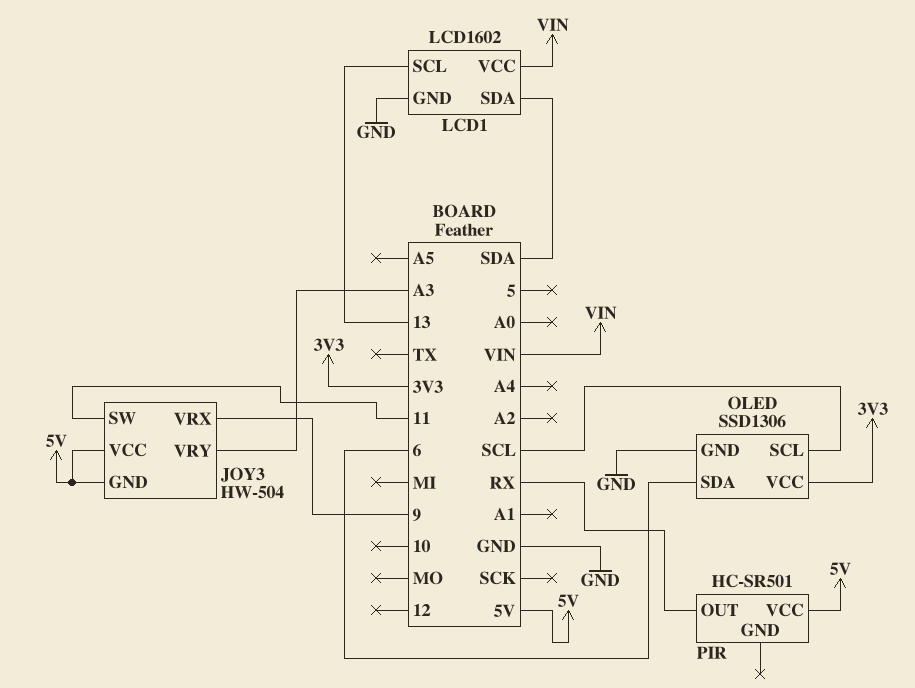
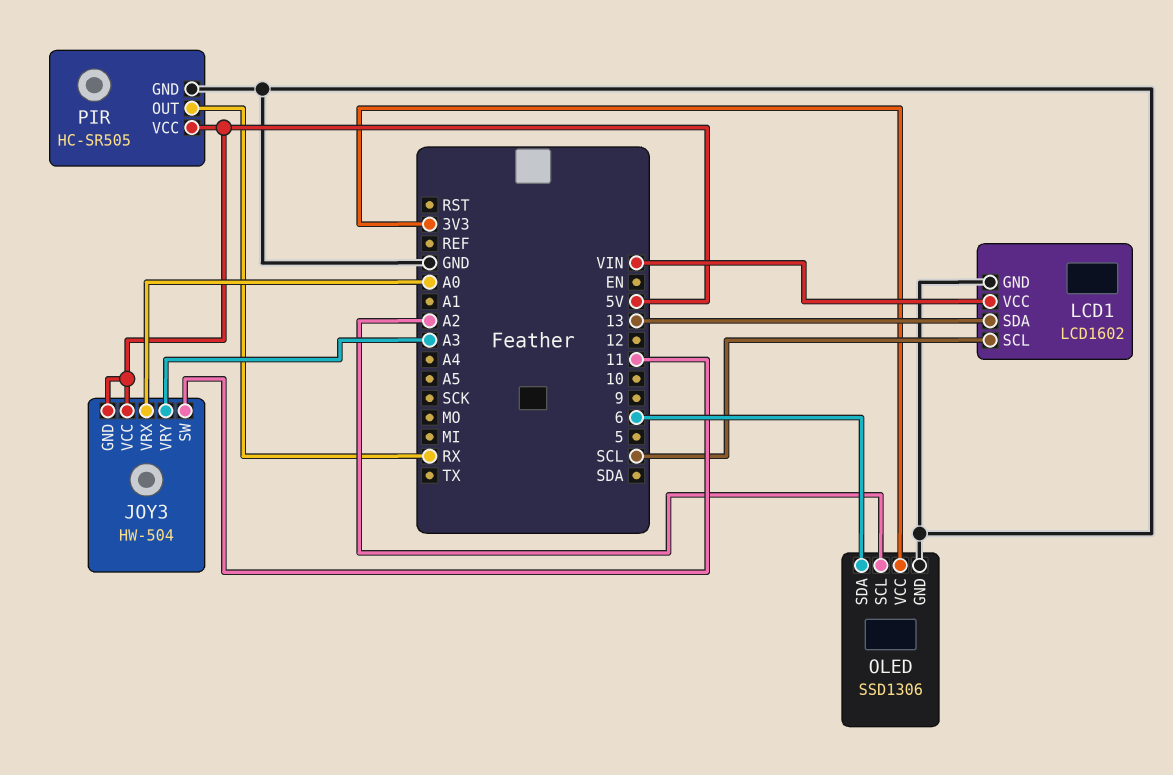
JOY3 pin VRX: 9 -> A0
LCD1 pin SCL: 13 -> SCL
LCD1 pin SDA: SDA -> 13
OLED pin SCL: SCL -> A2
PIR: HC-SR501 -> HC-SR505
PIR pin GND: none -> GND

